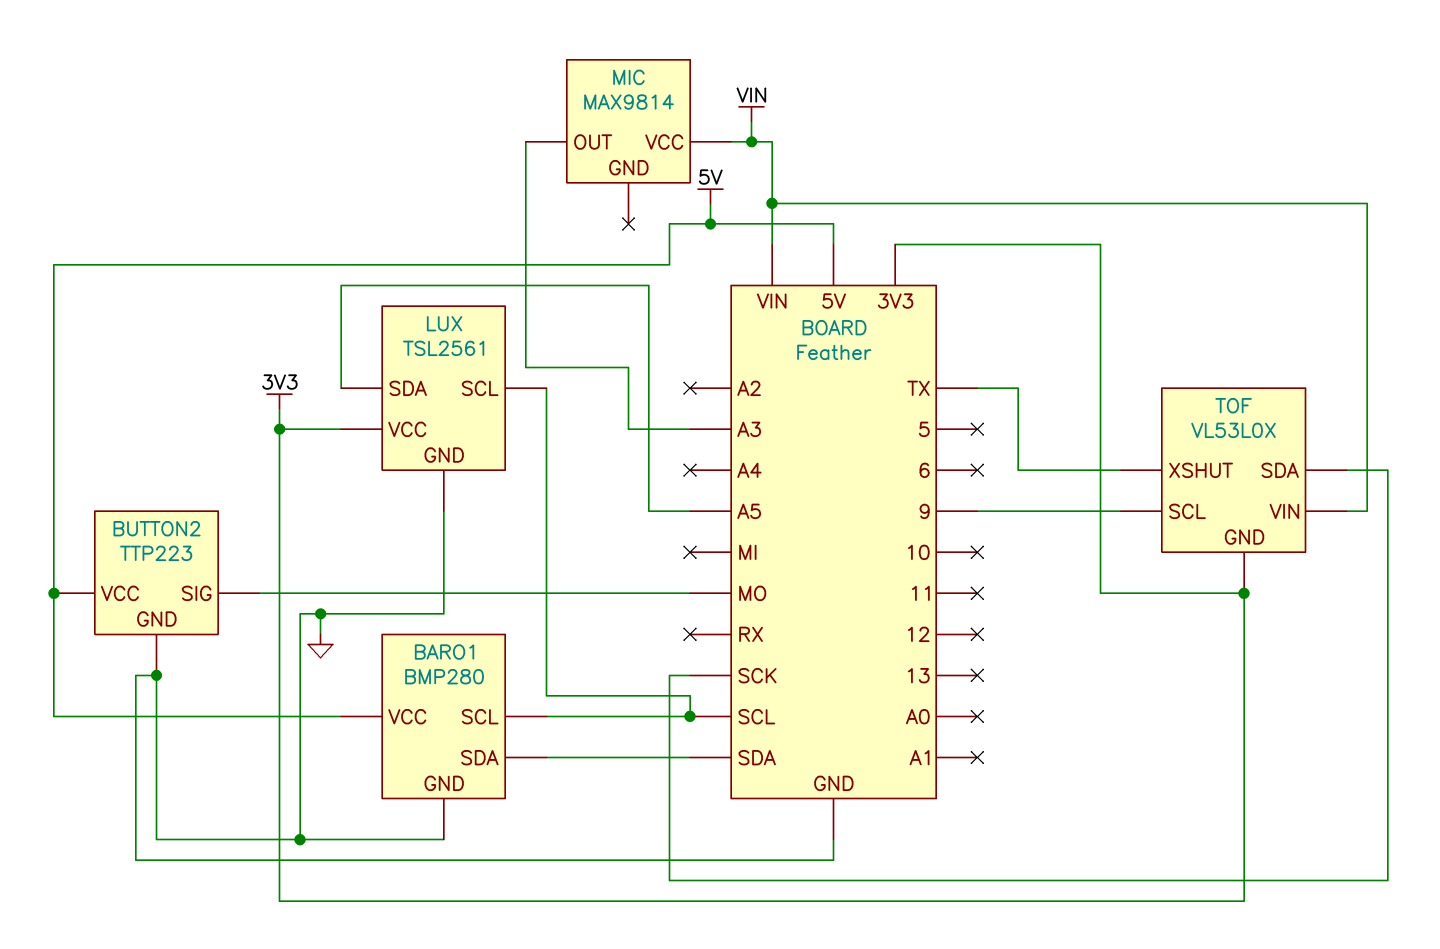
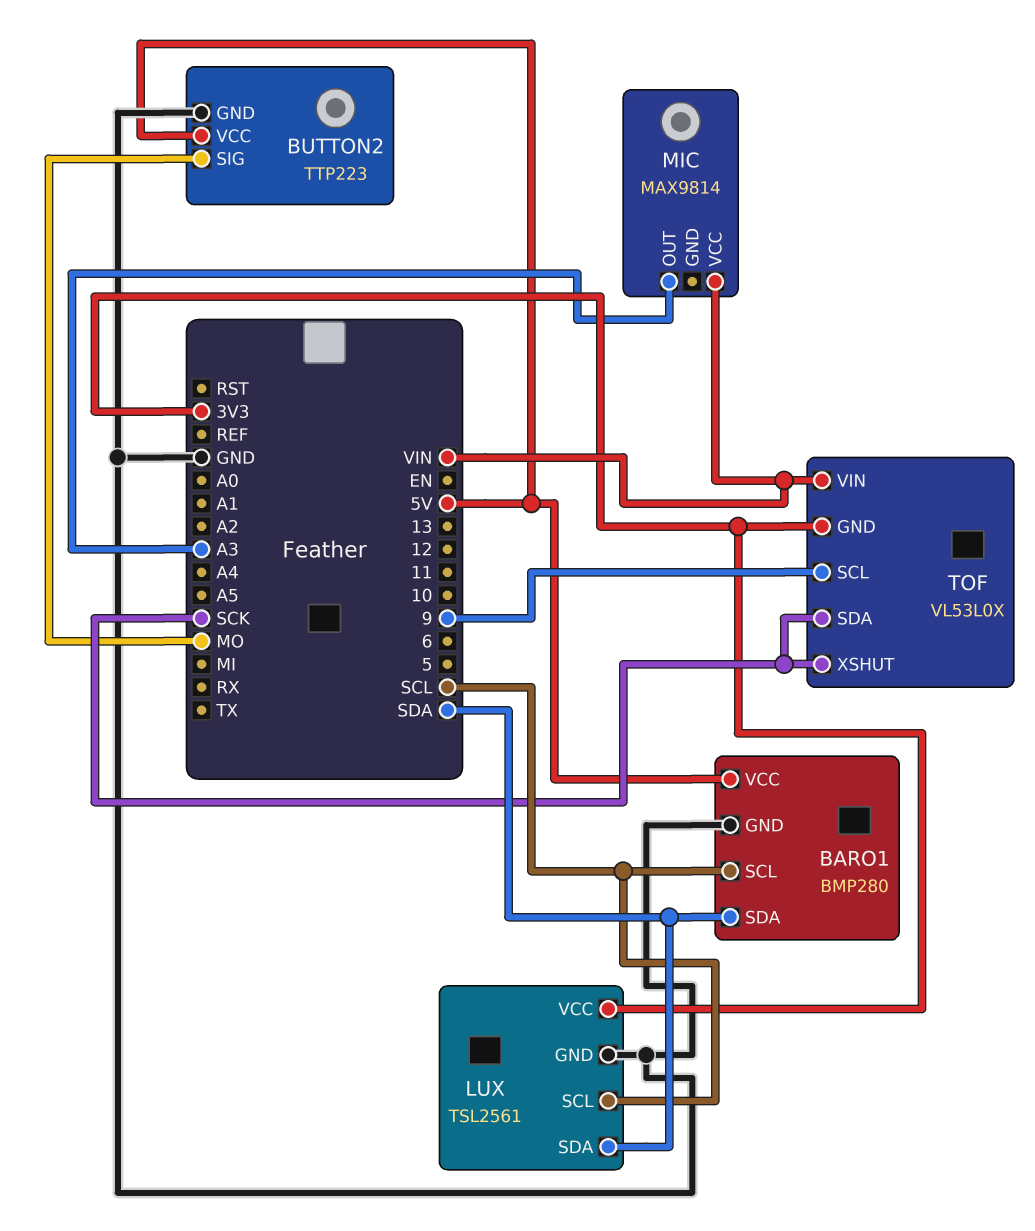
LUX pin SDA: A5 -> SDA
TOF pin XSHUT: TX -> SCK

